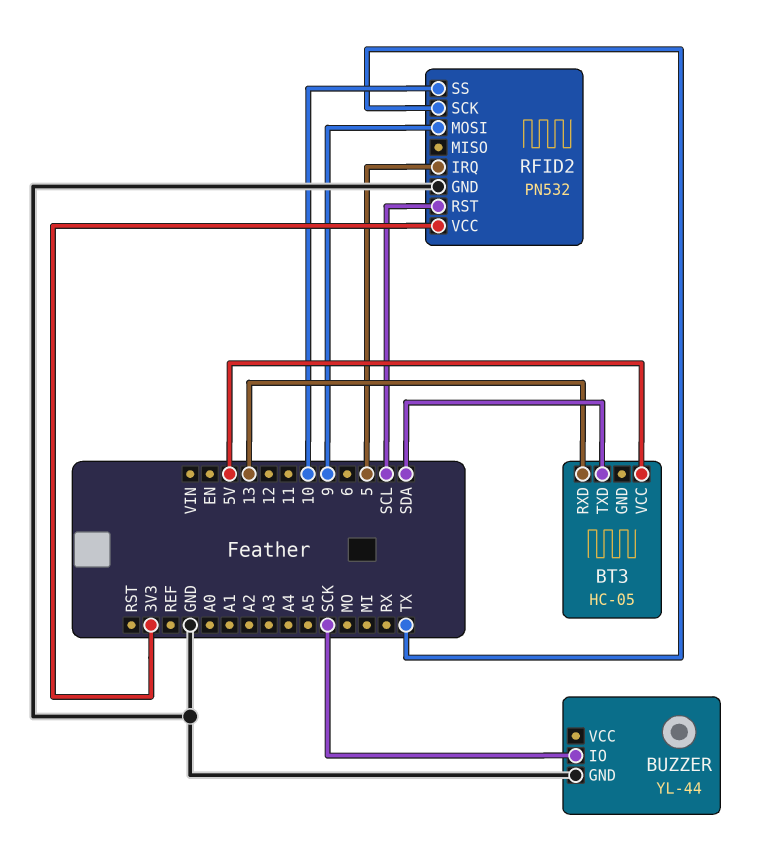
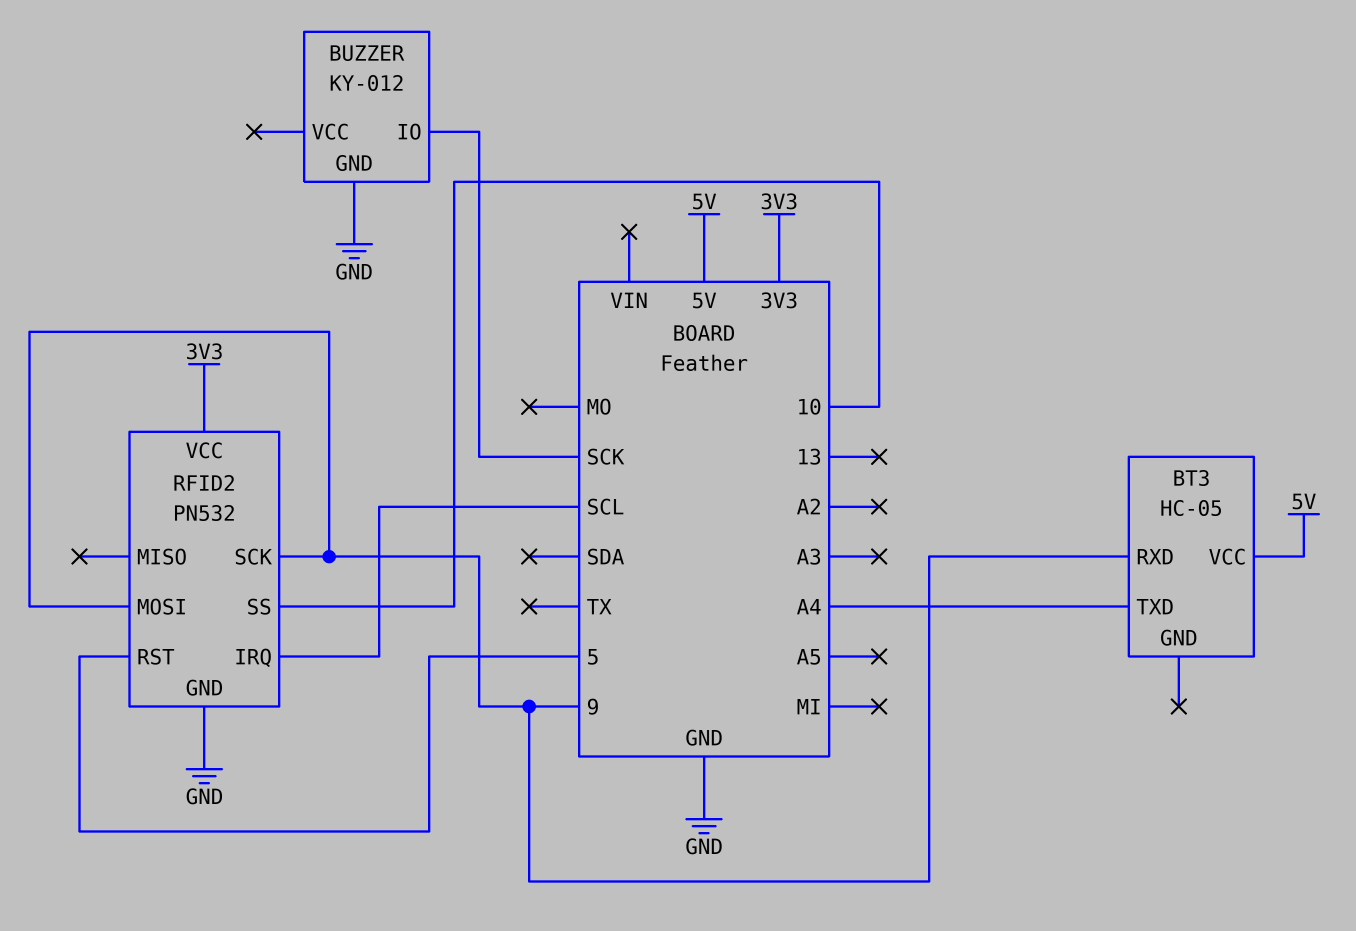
BT3 pin RXD: 13 -> 9
BT3 pin TXD: SDA -> A4
BUZZER: YL-44 -> KY-012
RFID2 pin IRQ: 5 -> SCL
RFID2 pin RST: SCL -> 5
RFID2 pin SCK: TX -> 9

